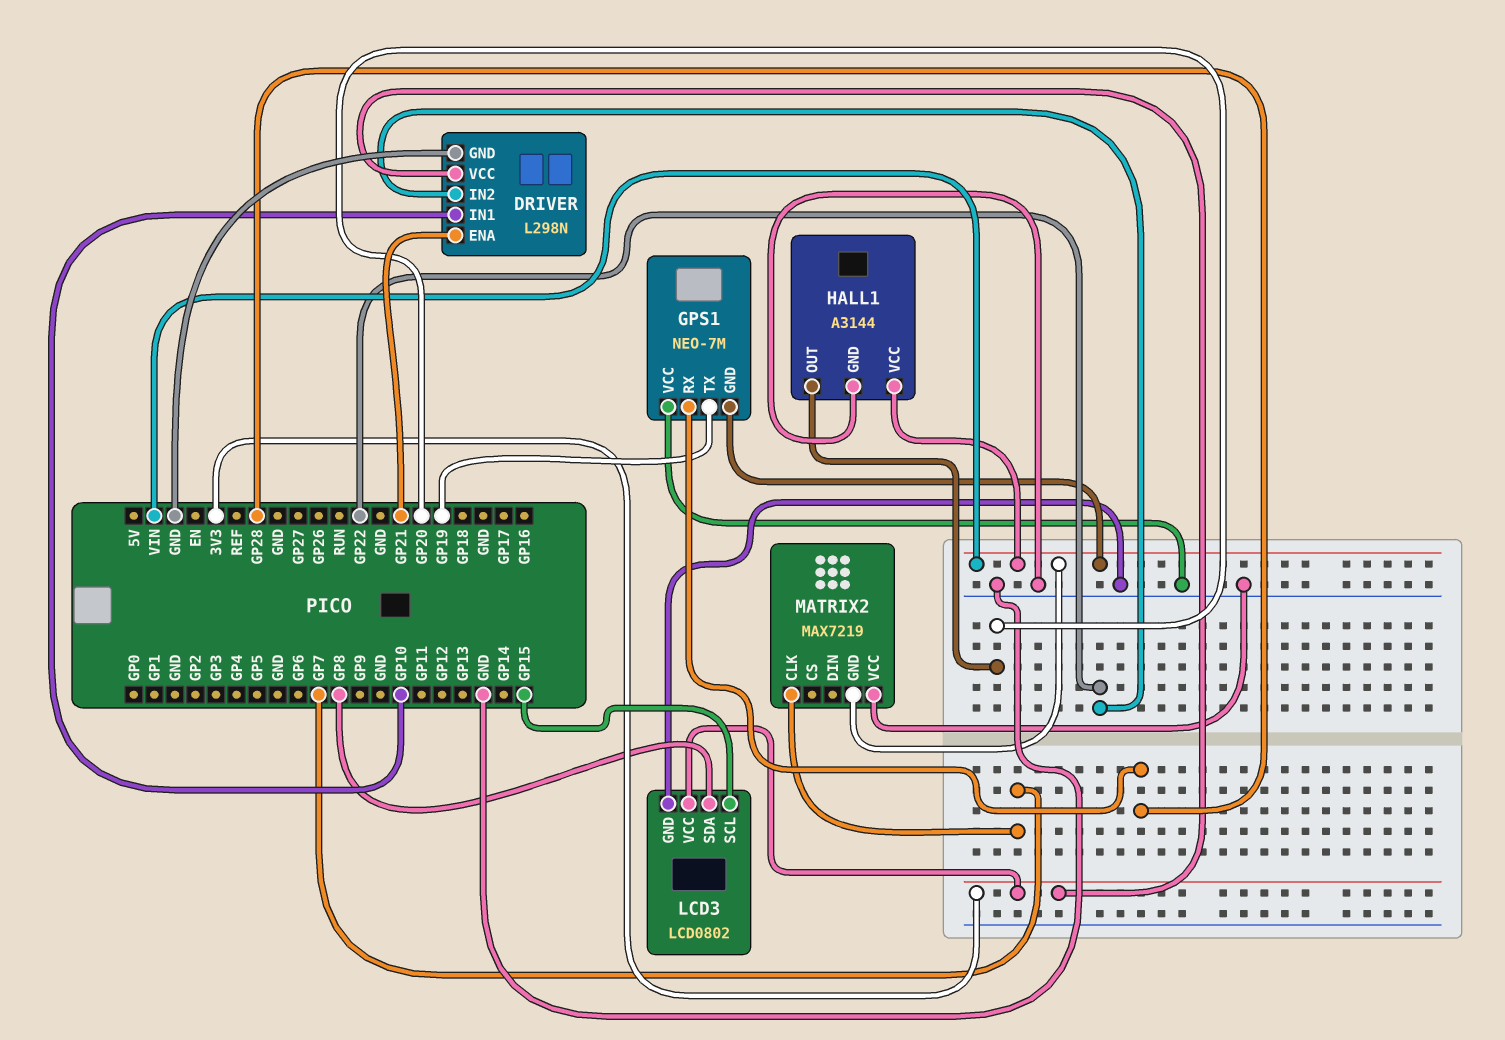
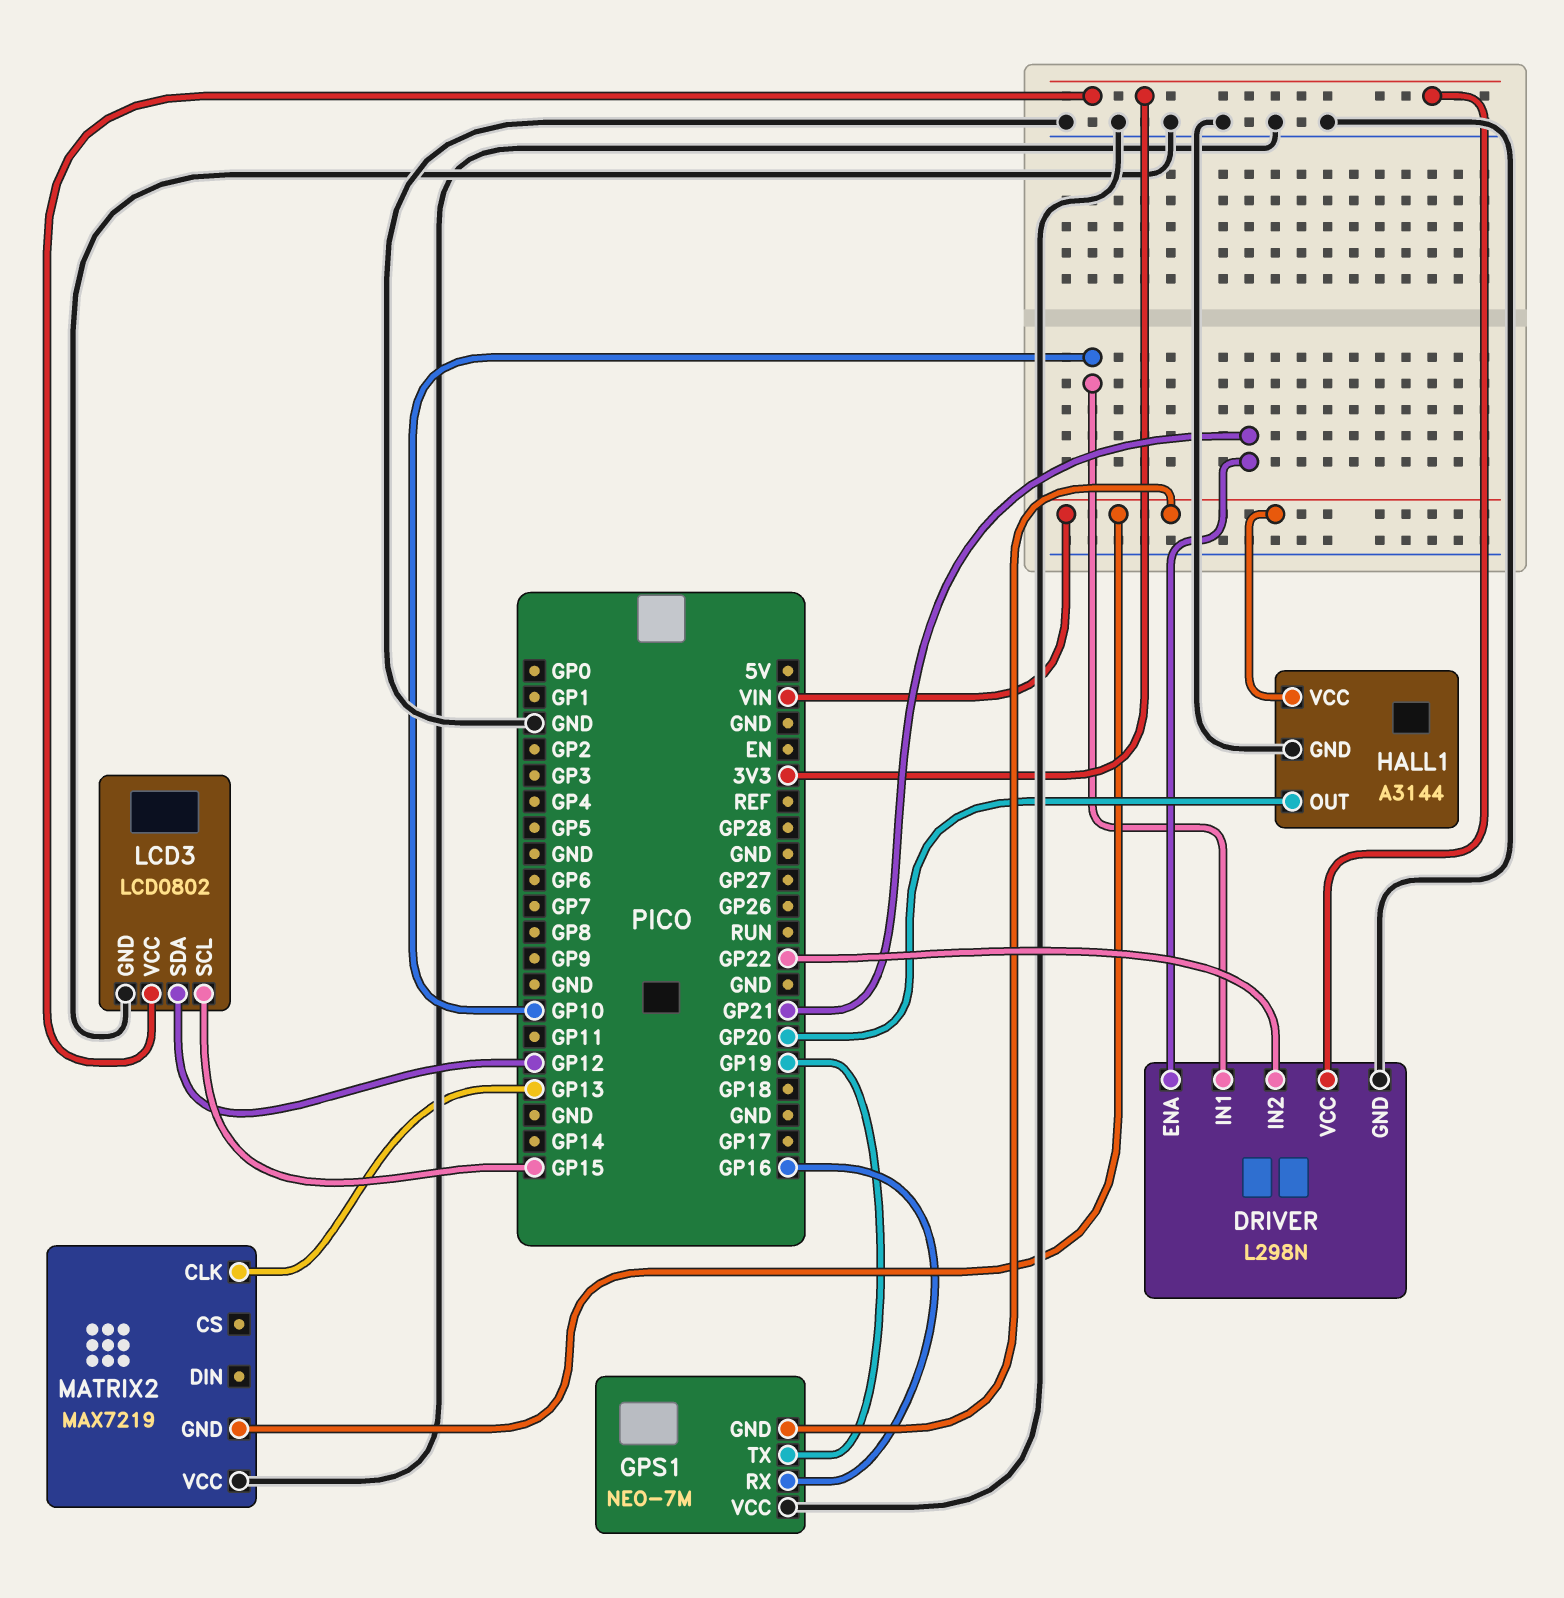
GPS1 pin RX: GP28 -> GP16
LCD3 pin SDA: GP8 -> GP12
MATRIX2 pin CLK: GP7 -> GP13

